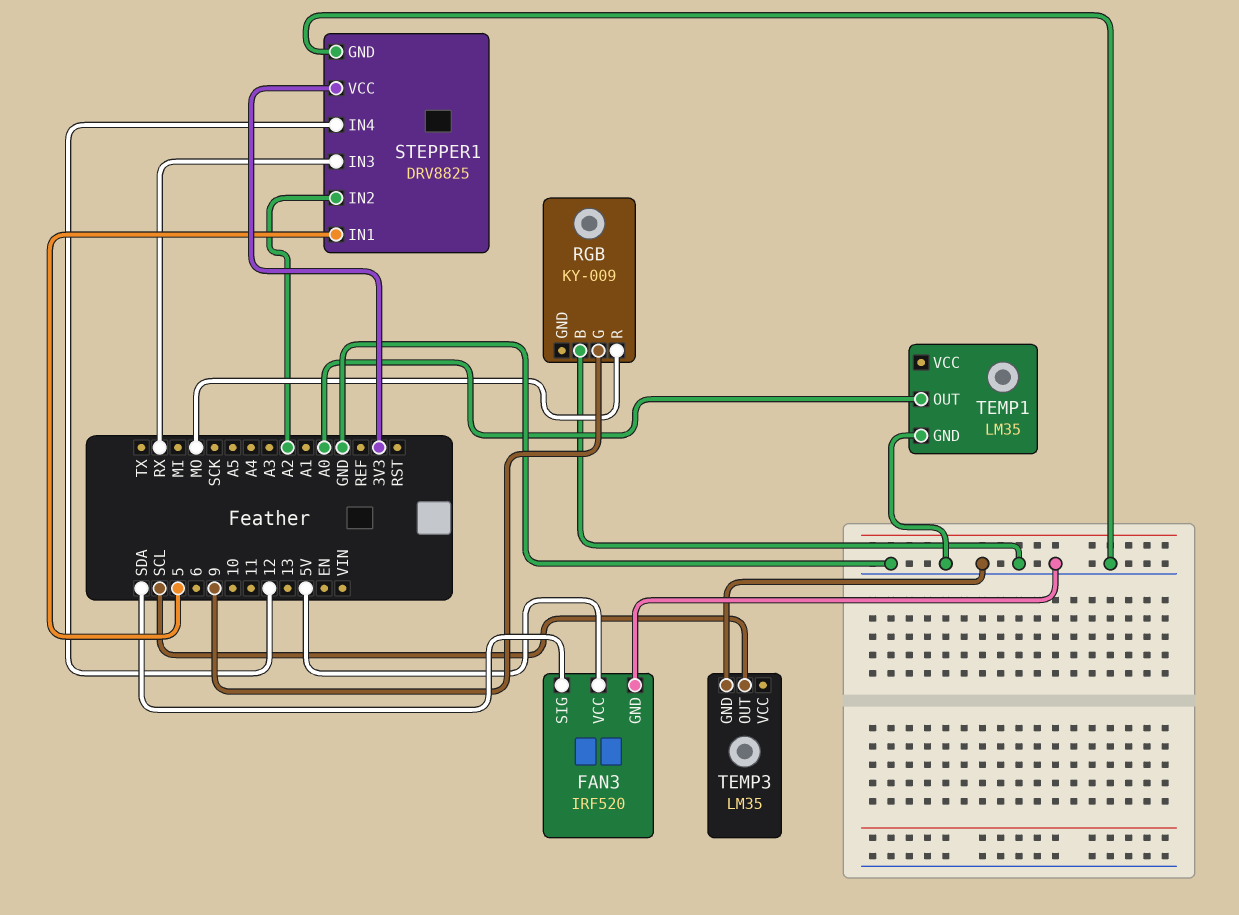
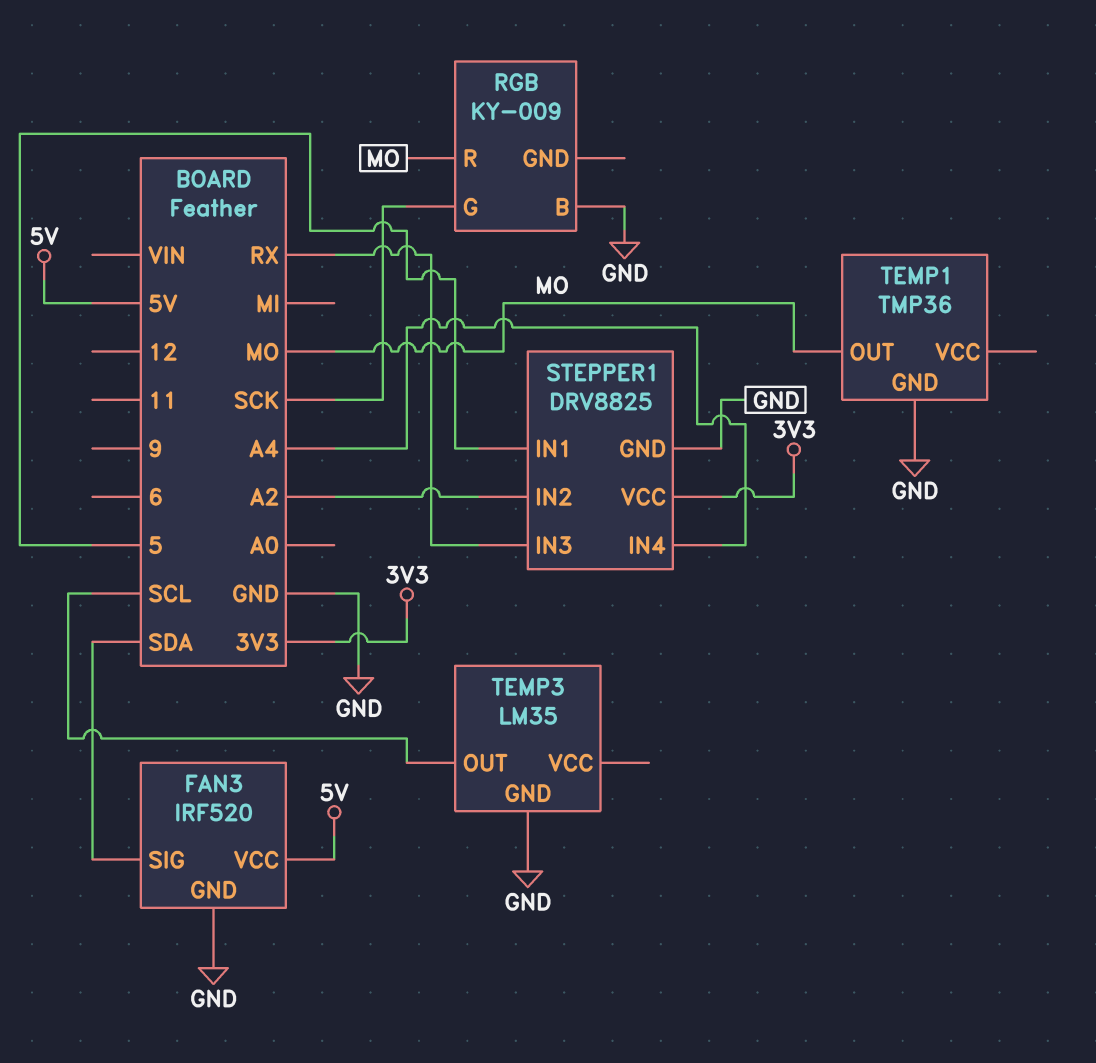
RGB pin G: 9 -> SCK
STEPPER1 pin IN4: 12 -> A4
TEMP1: LM35 -> TMP36
TEMP1 pin OUT: A0 -> MO

